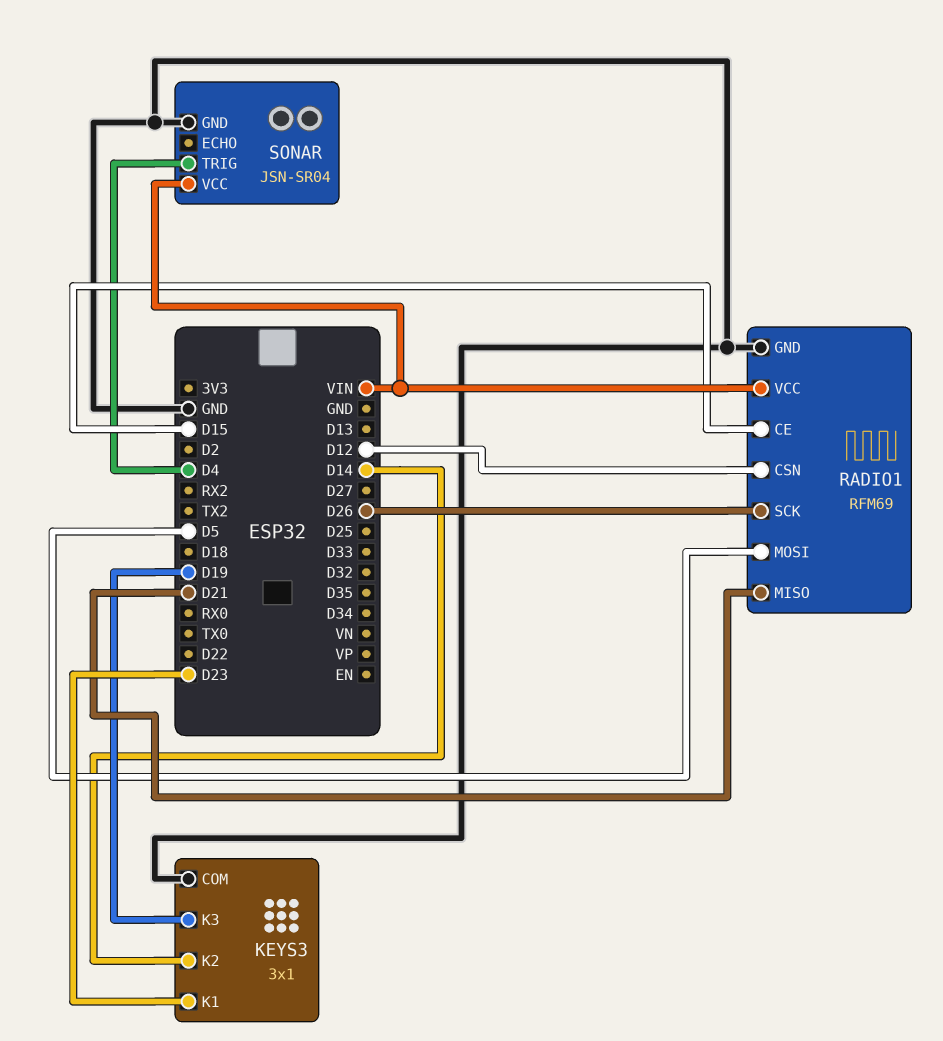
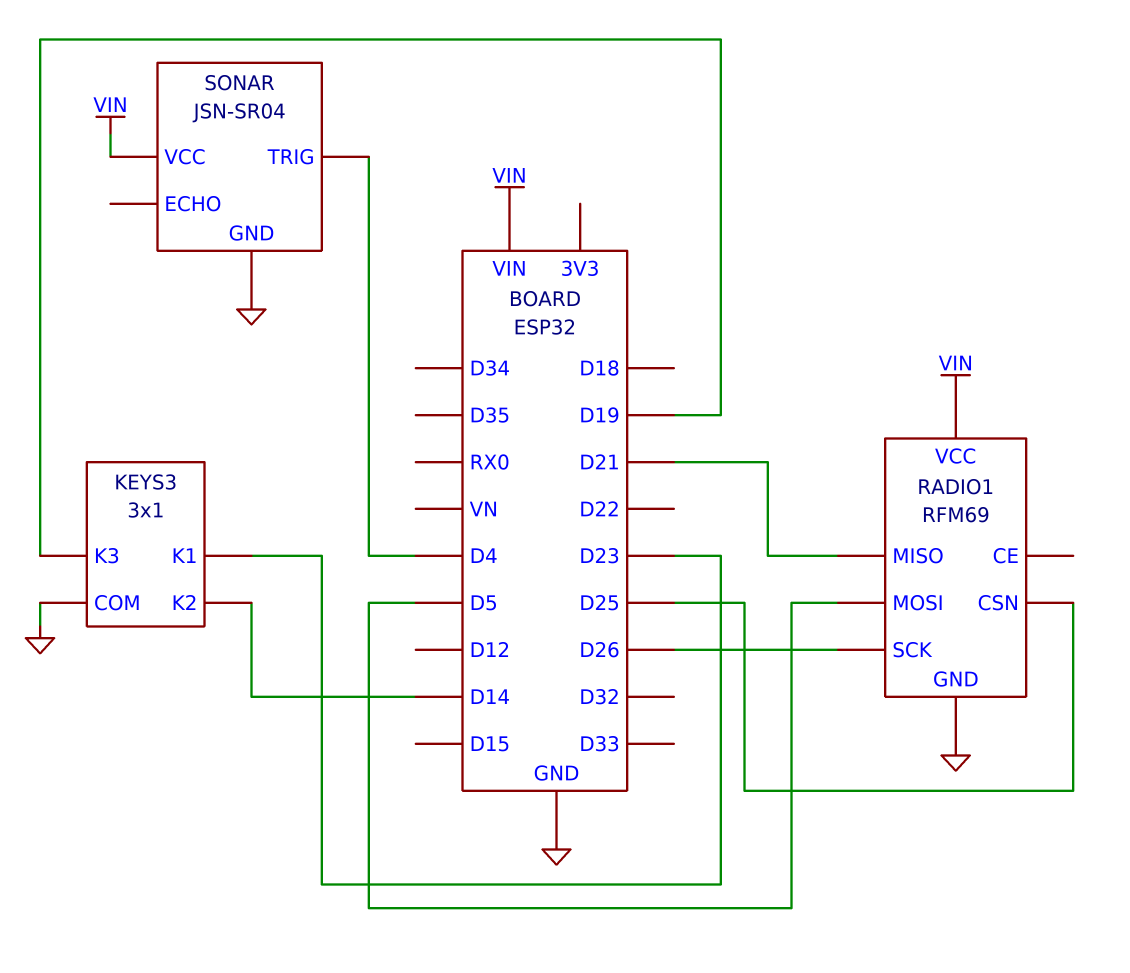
RADIO1 pin CE: D15 -> none
RADIO1 pin CSN: D12 -> D25

